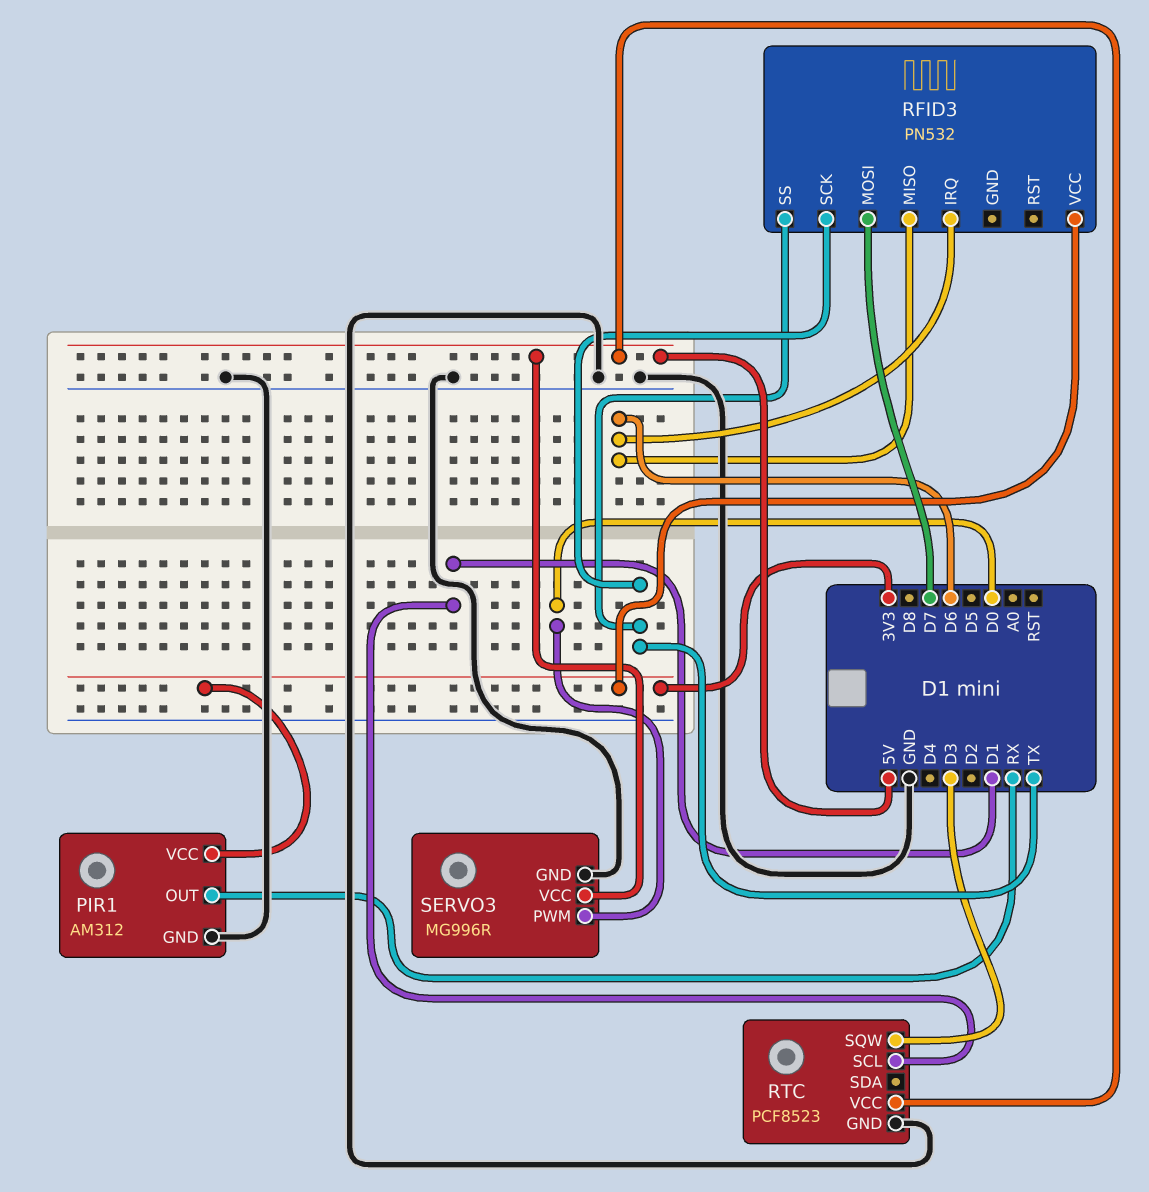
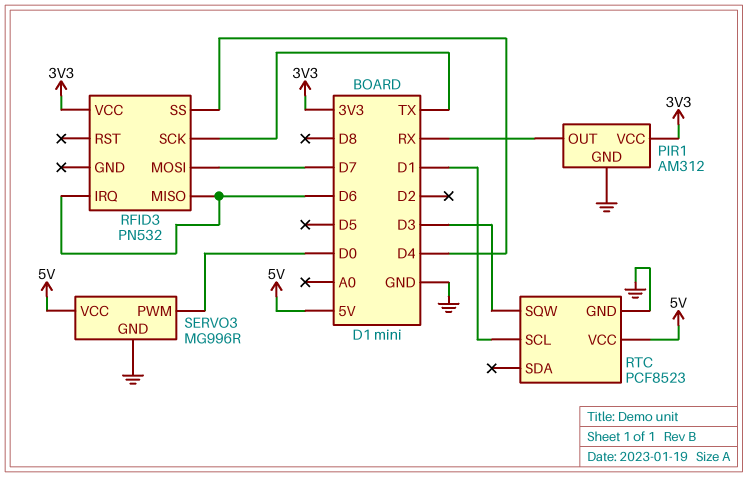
RFID3 pin SS: TX -> D4

